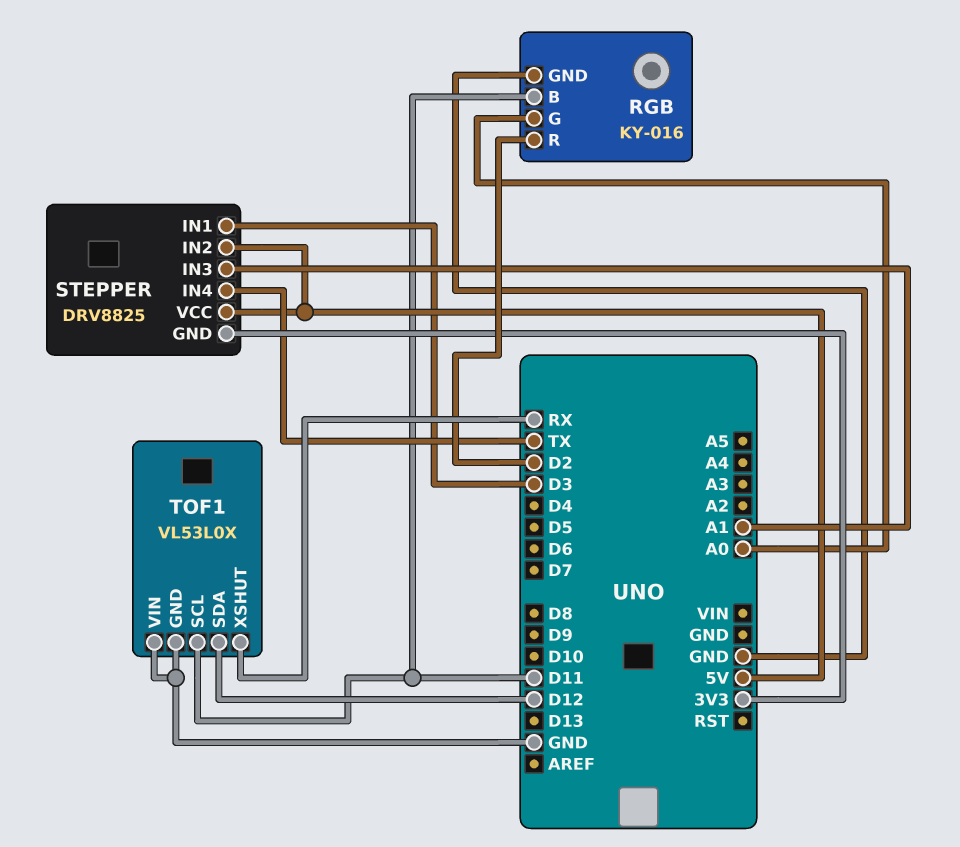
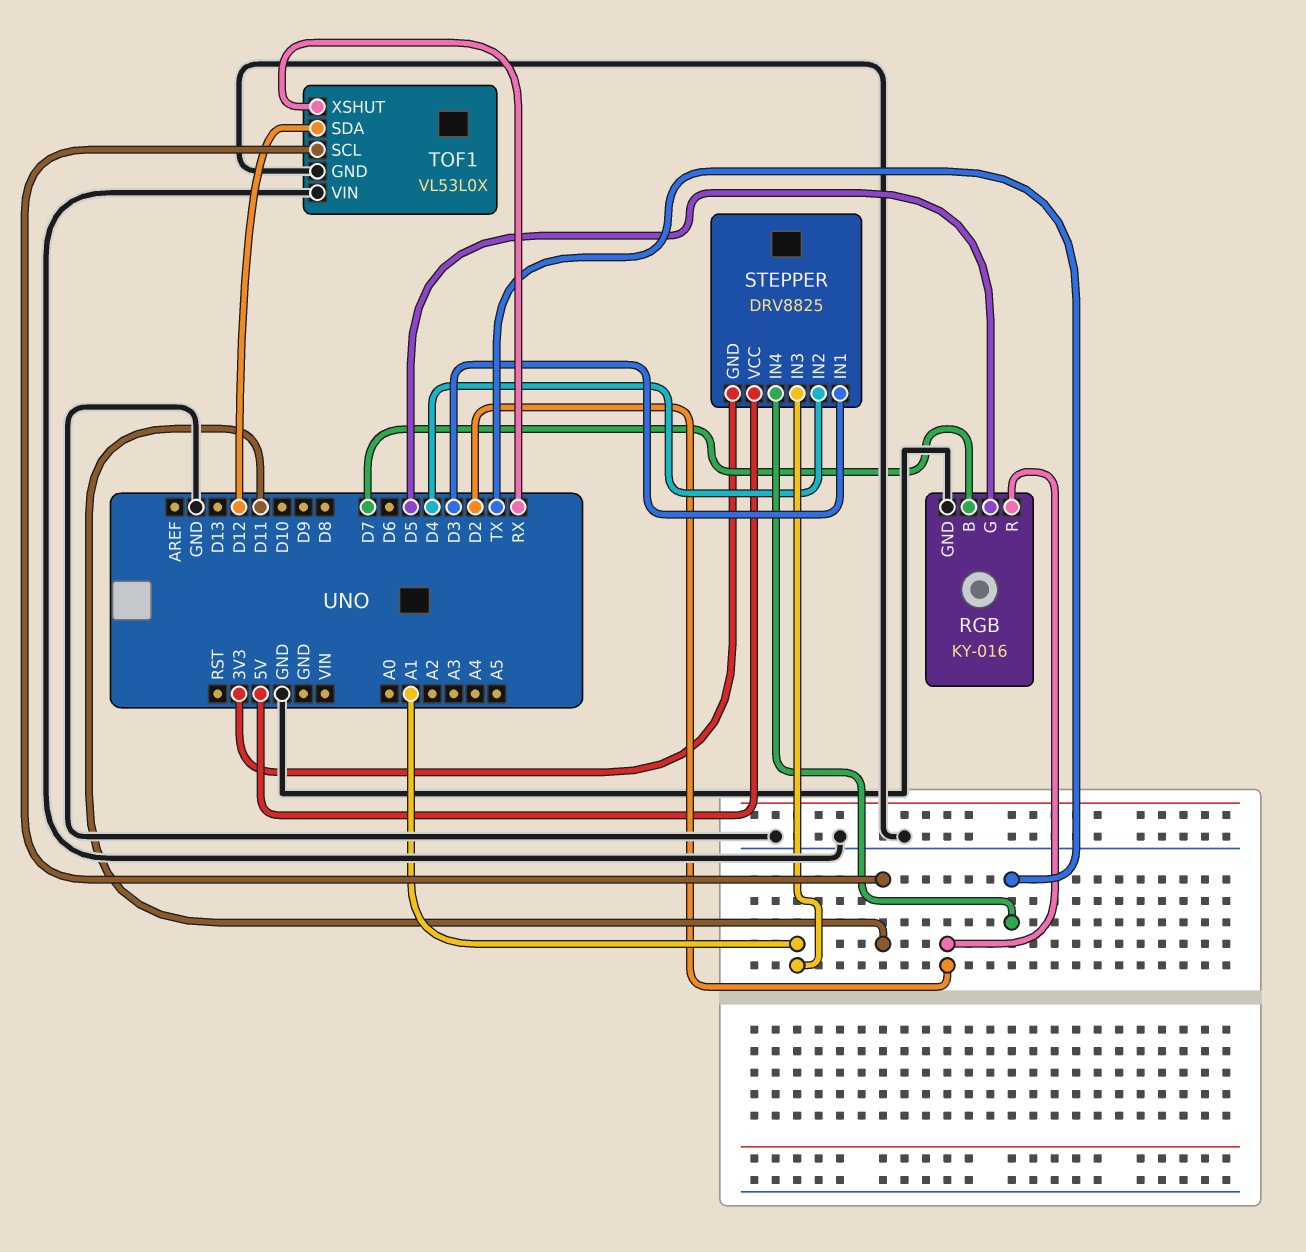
RGB pin B: D11 -> D7
RGB pin G: A0 -> D5
STEPPER pin IN2: 5V -> D4

